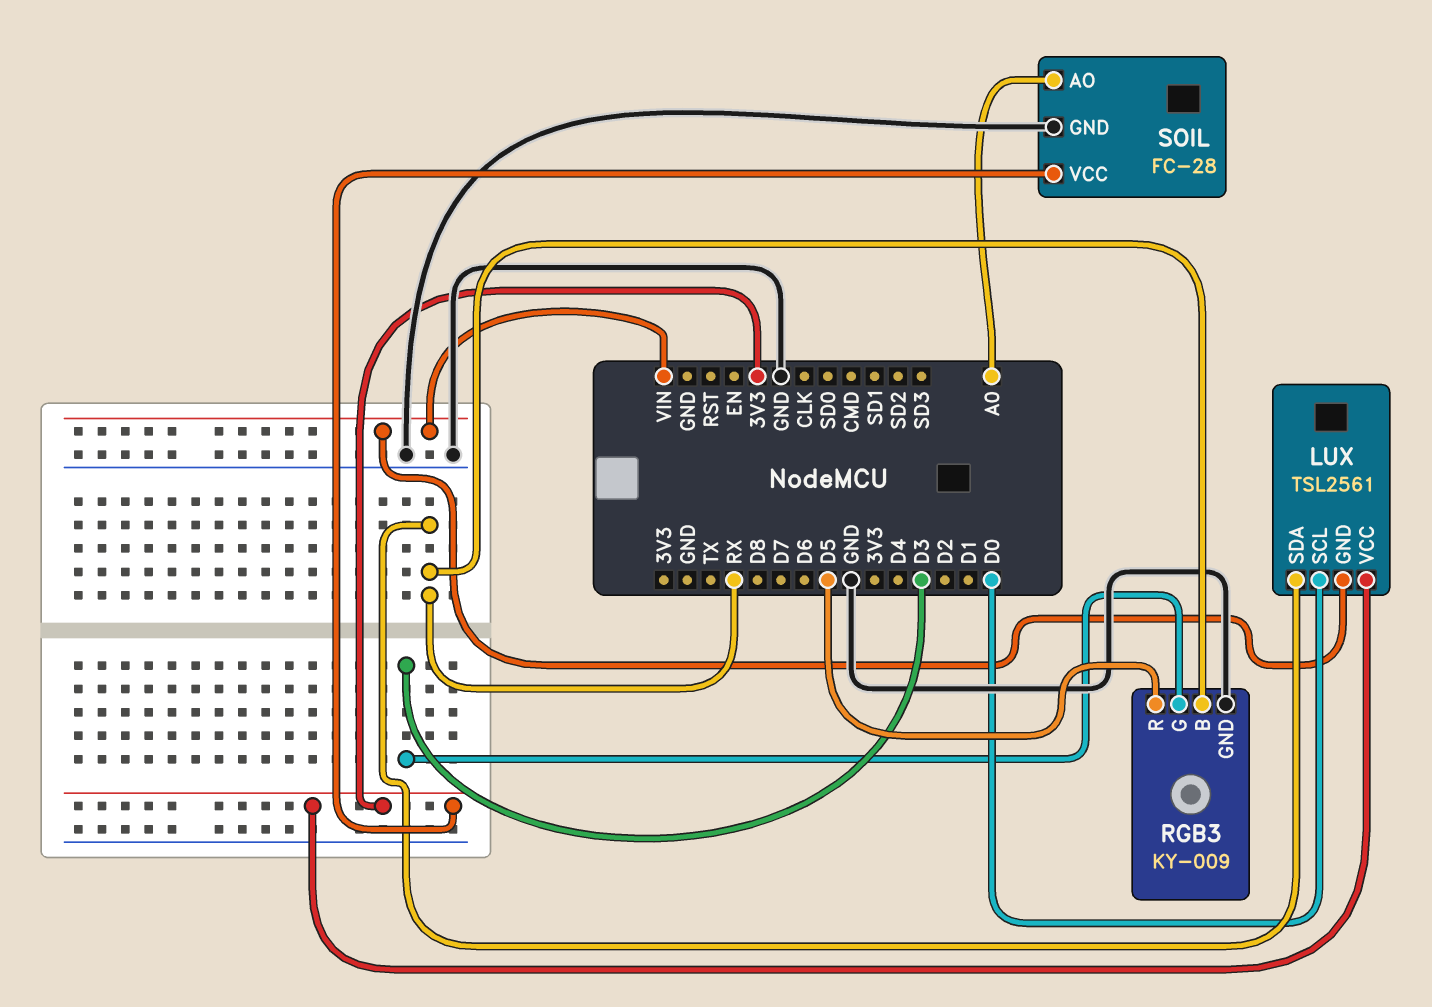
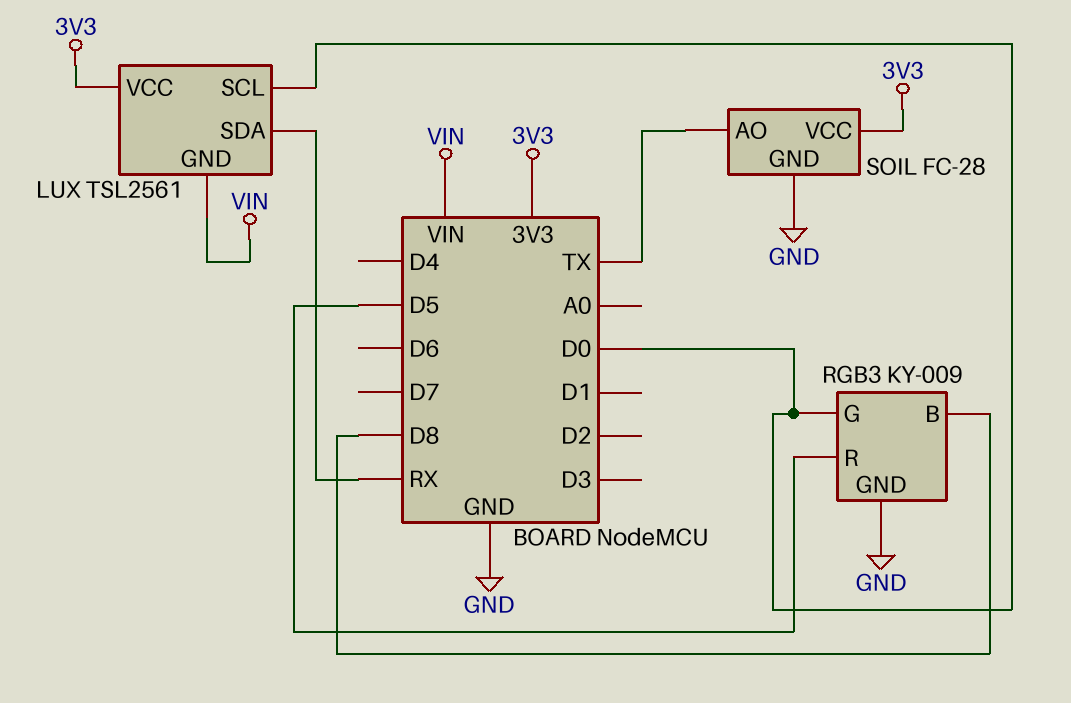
RGB3 pin B: RX -> D8
RGB3 pin G: D3 -> D0
SOIL pin AO: A0 -> TX

